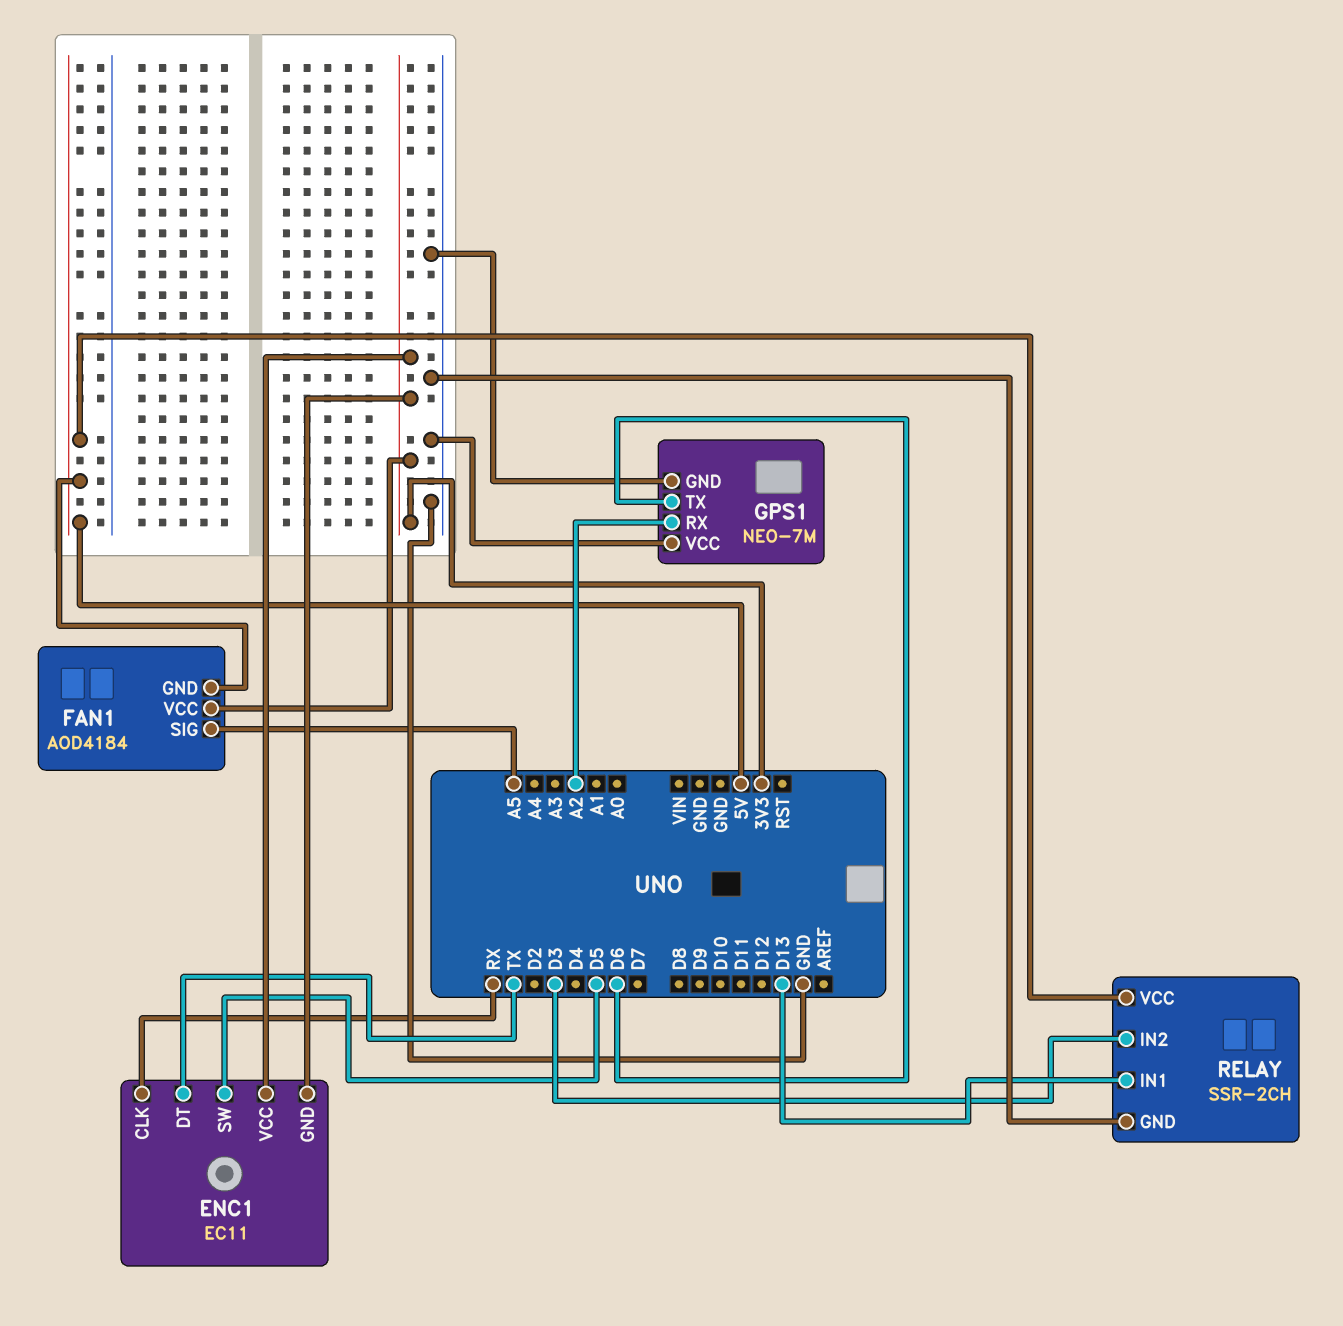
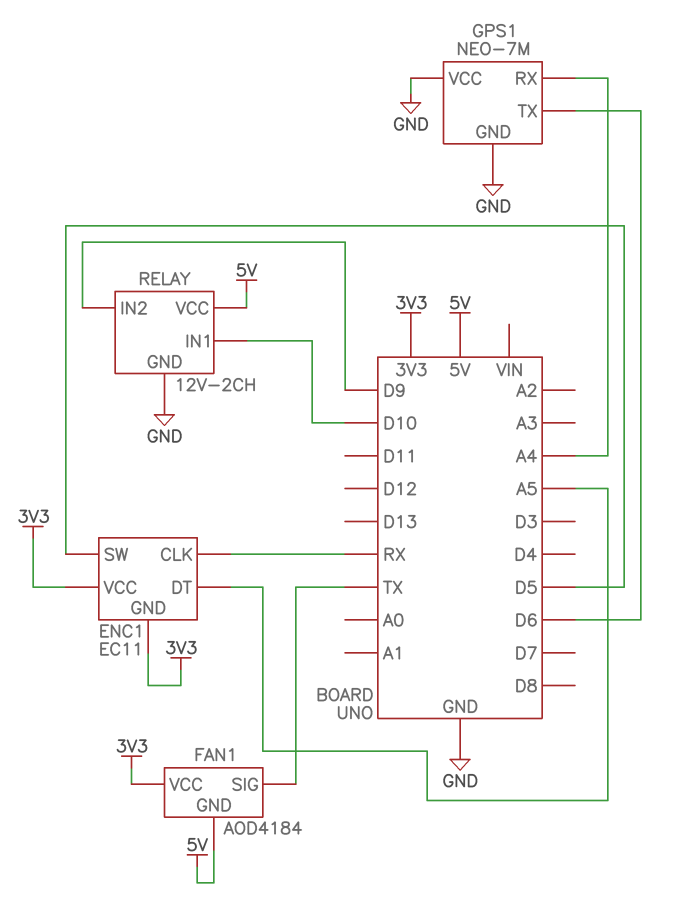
ENC1 pin DT: TX -> A5
FAN1 pin SIG: A5 -> TX
GPS1 pin RX: A2 -> A4
RELAY: SSR-2CH -> 12V-2CH
RELAY pin IN1: D13 -> D10
RELAY pin IN2: D3 -> D9

